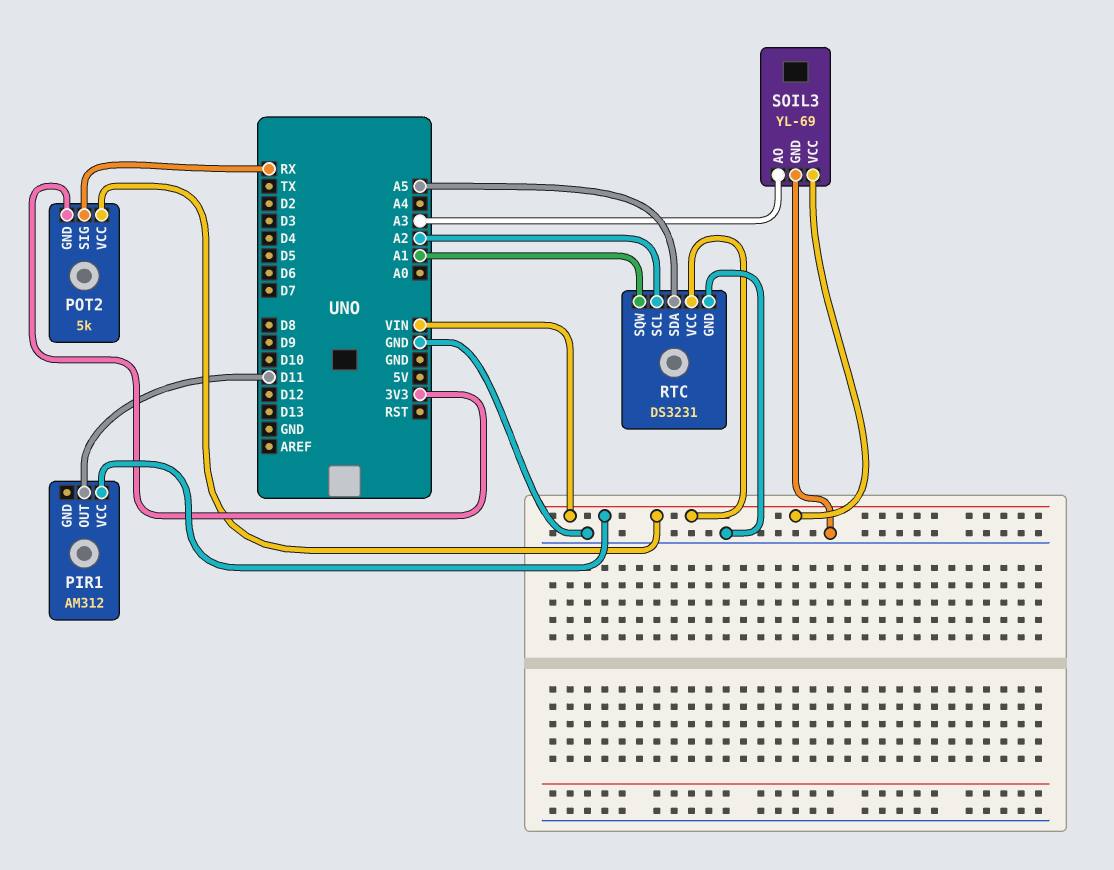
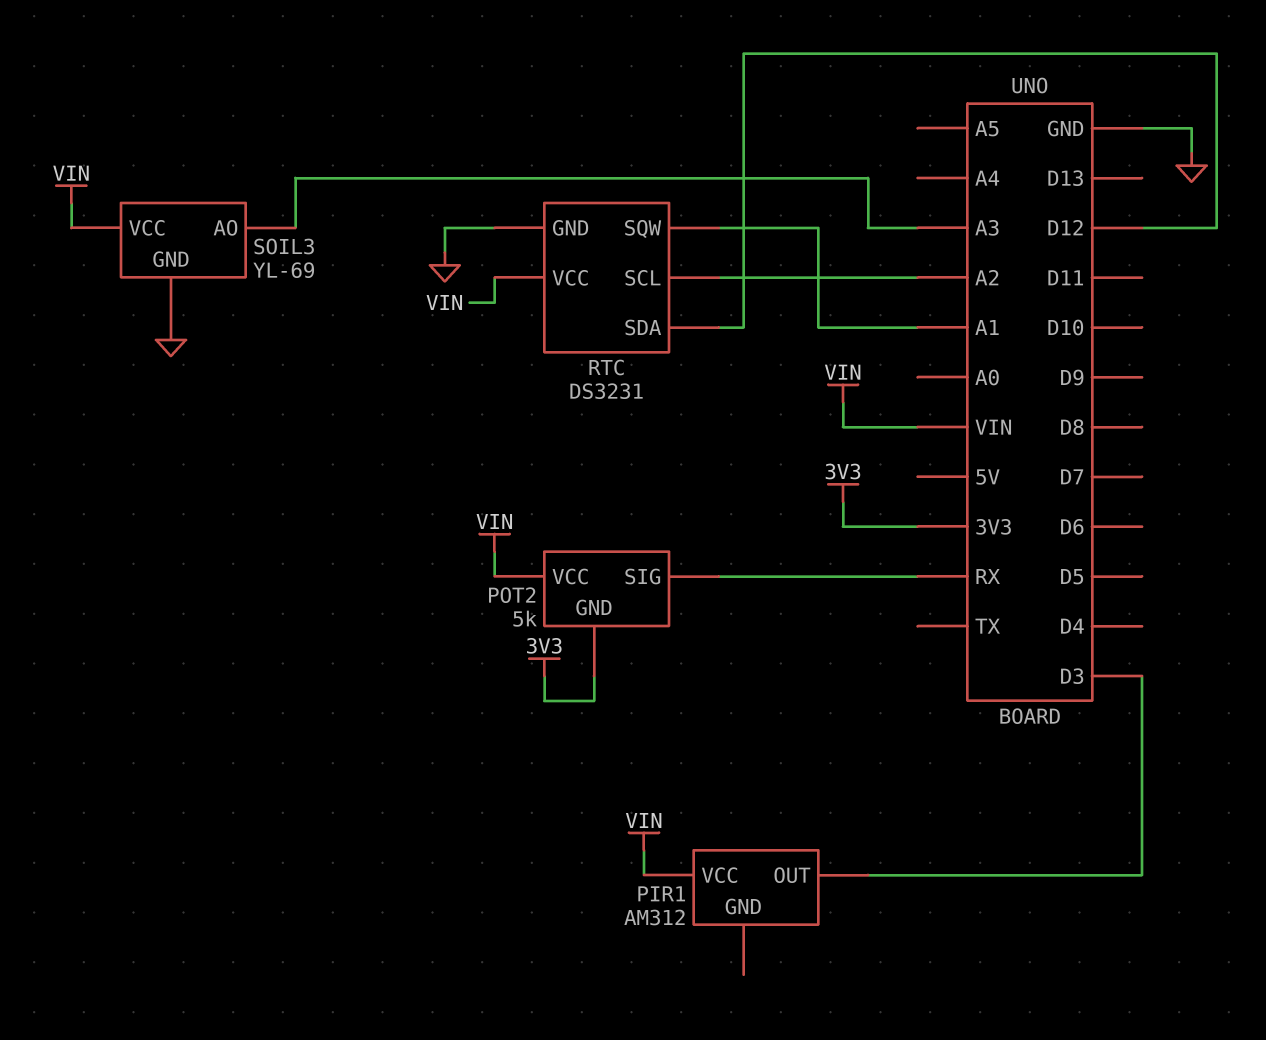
PIR1 pin OUT: D11 -> D3
RTC pin SDA: A5 -> D12

